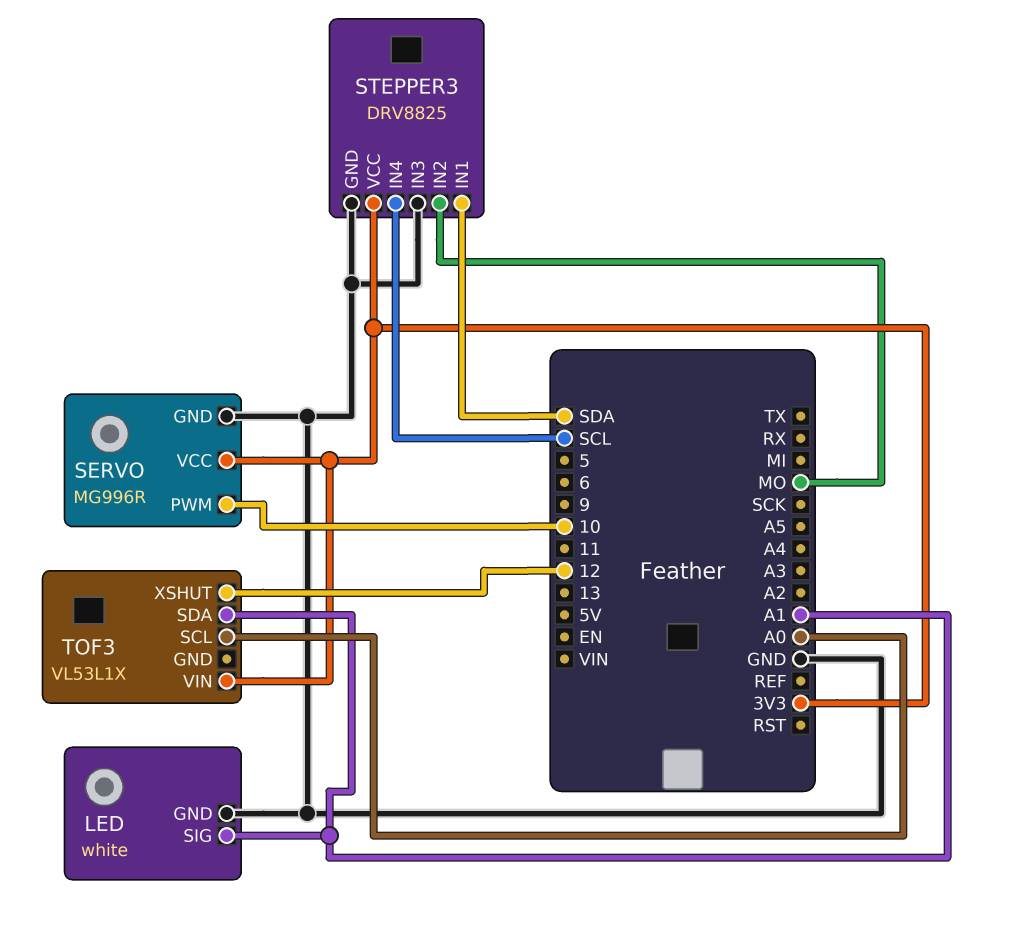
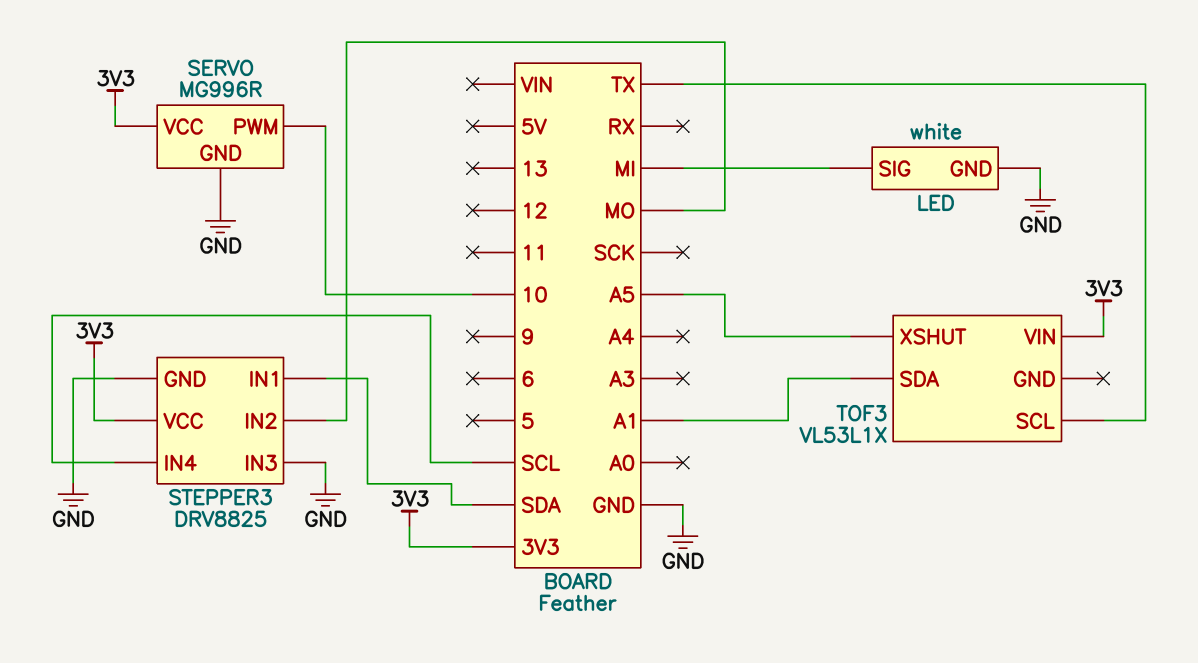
LED pin SIG: A1 -> MI
TOF3 pin SCL: A0 -> TX
TOF3 pin XSHUT: 12 -> A5

